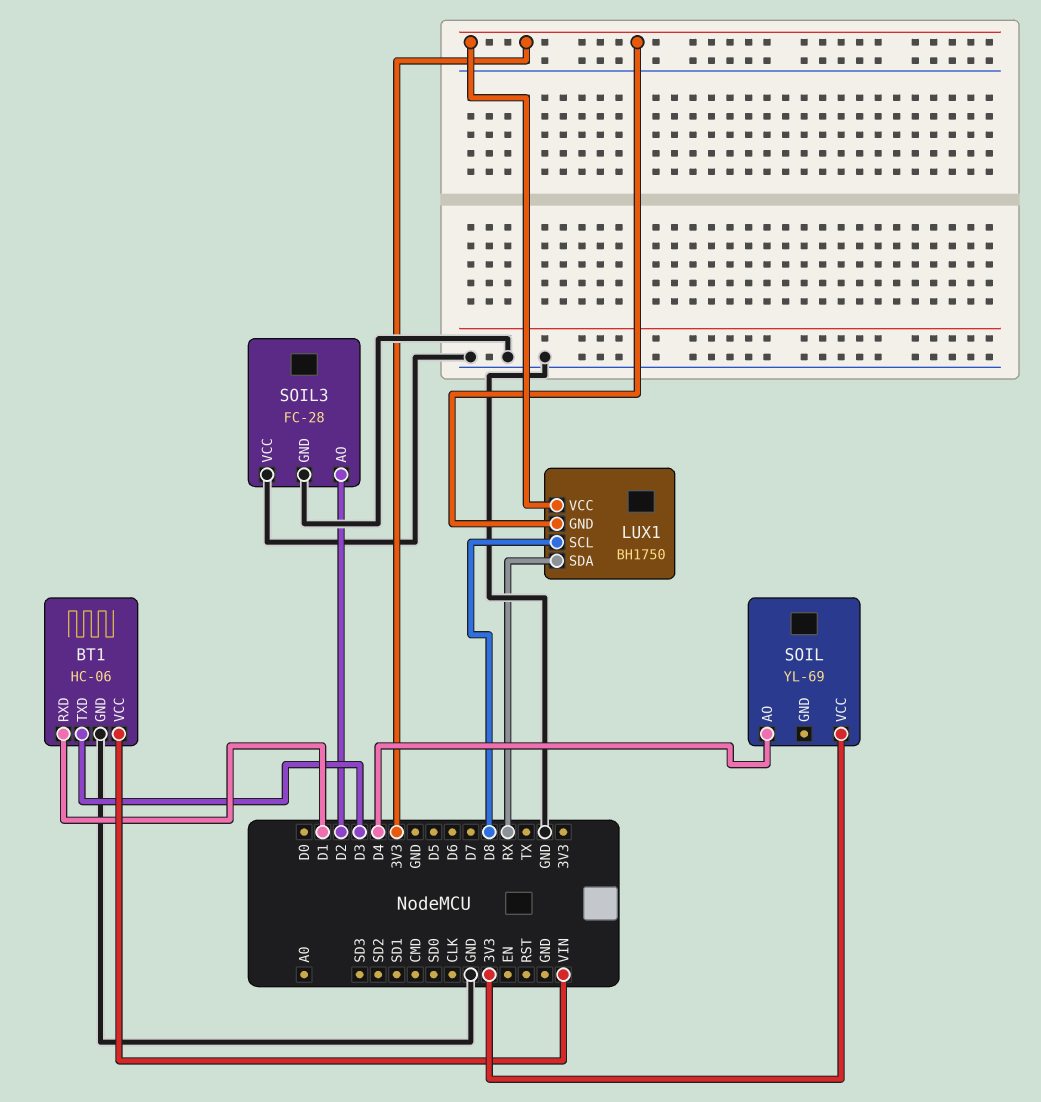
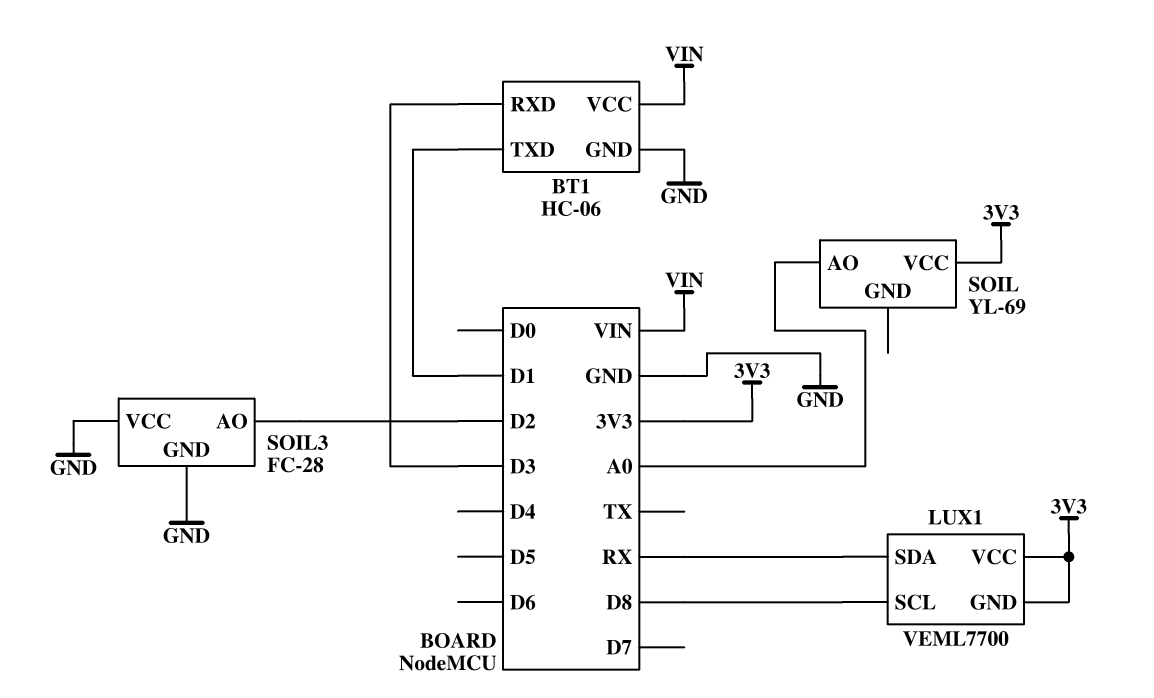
BT1 pin RXD: D1 -> D3
BT1 pin TXD: D3 -> D1
LUX1: BH1750 -> VEML7700
SOIL pin AO: D4 -> A0

